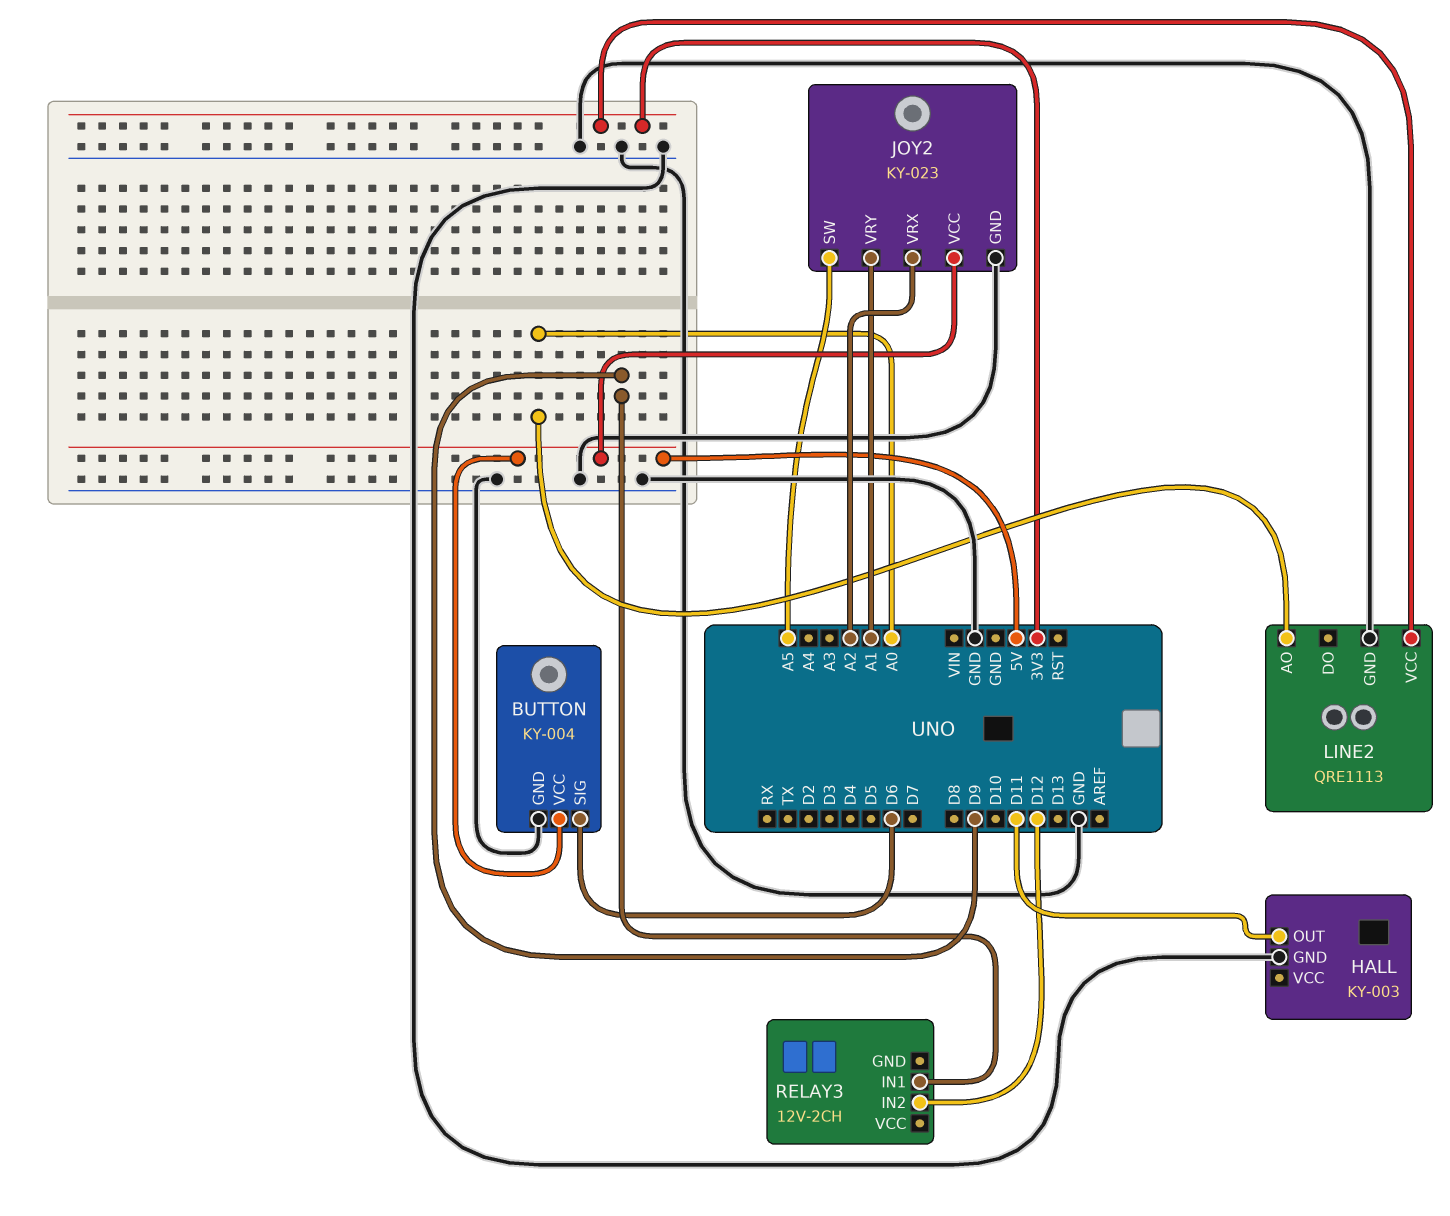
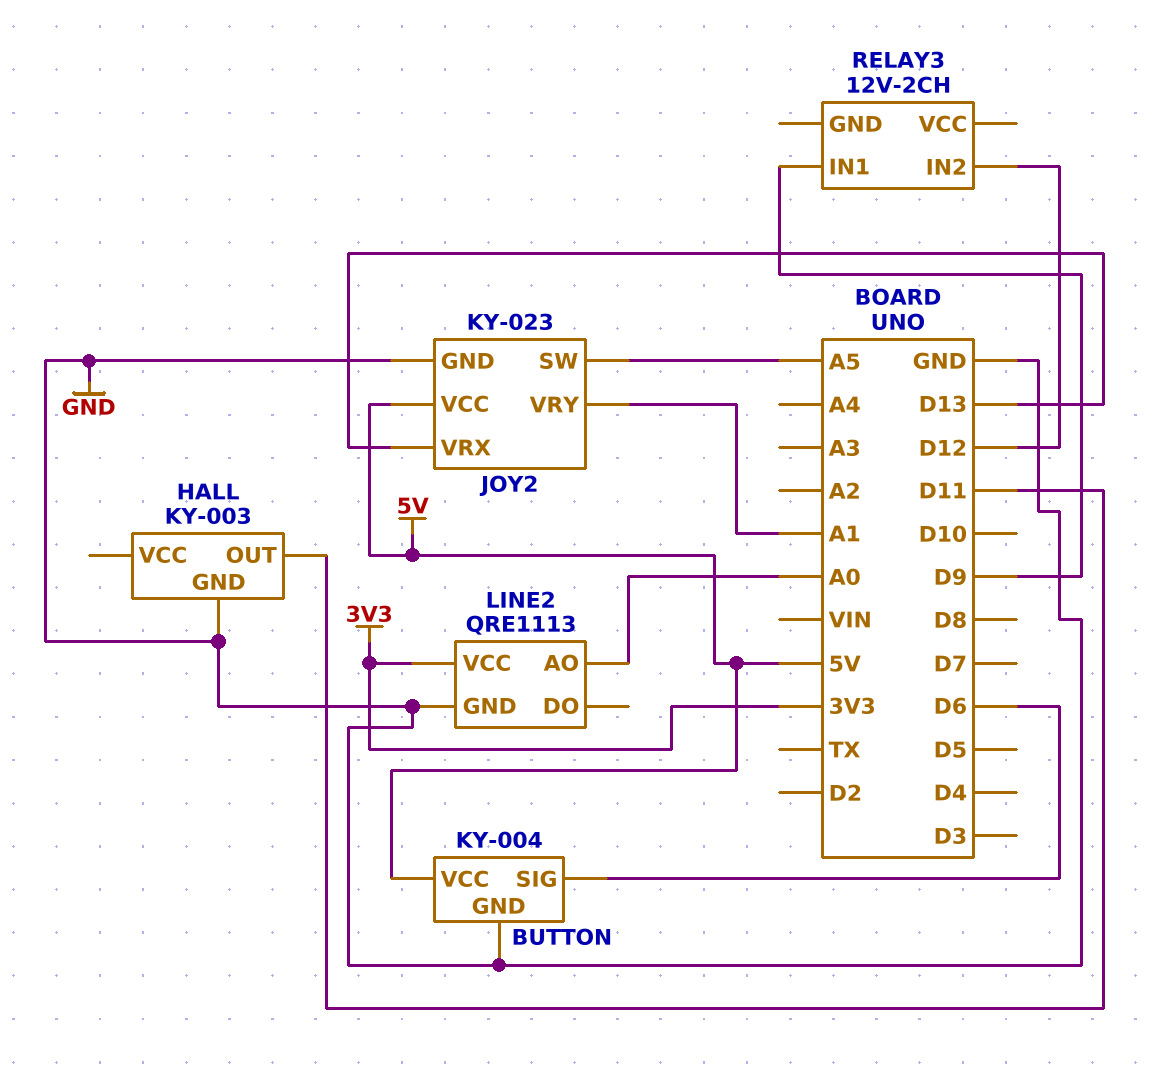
JOY2 pin VRX: A2 -> D13

